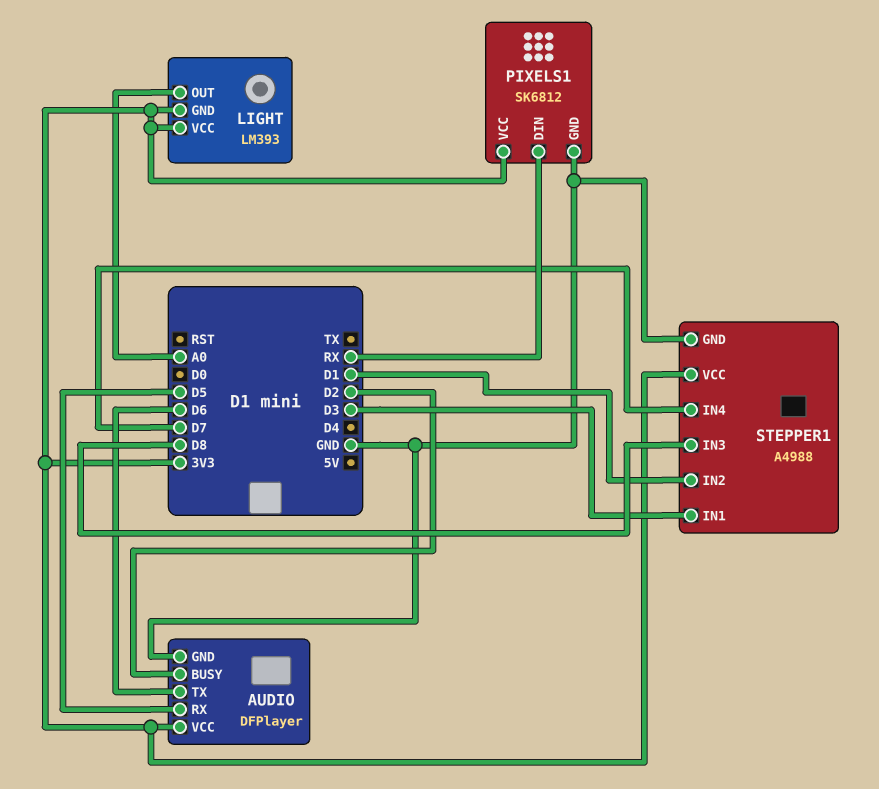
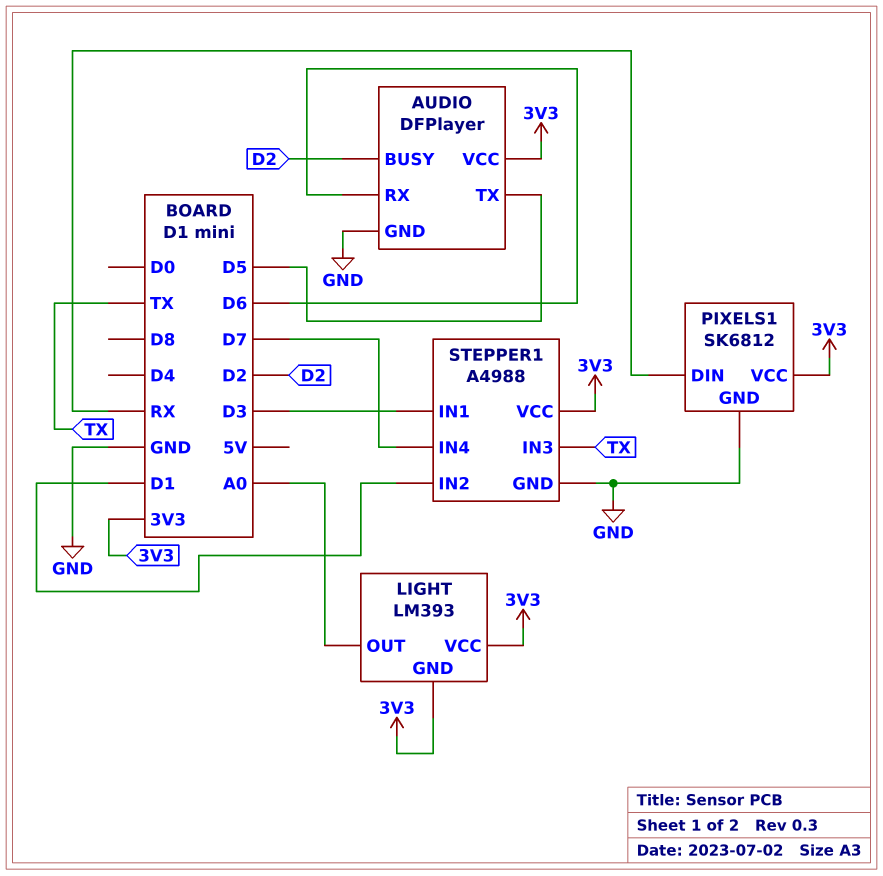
AUDIO pin RX: D5 -> D6
AUDIO pin TX: D6 -> D5
STEPPER1 pin IN3: D8 -> TX

